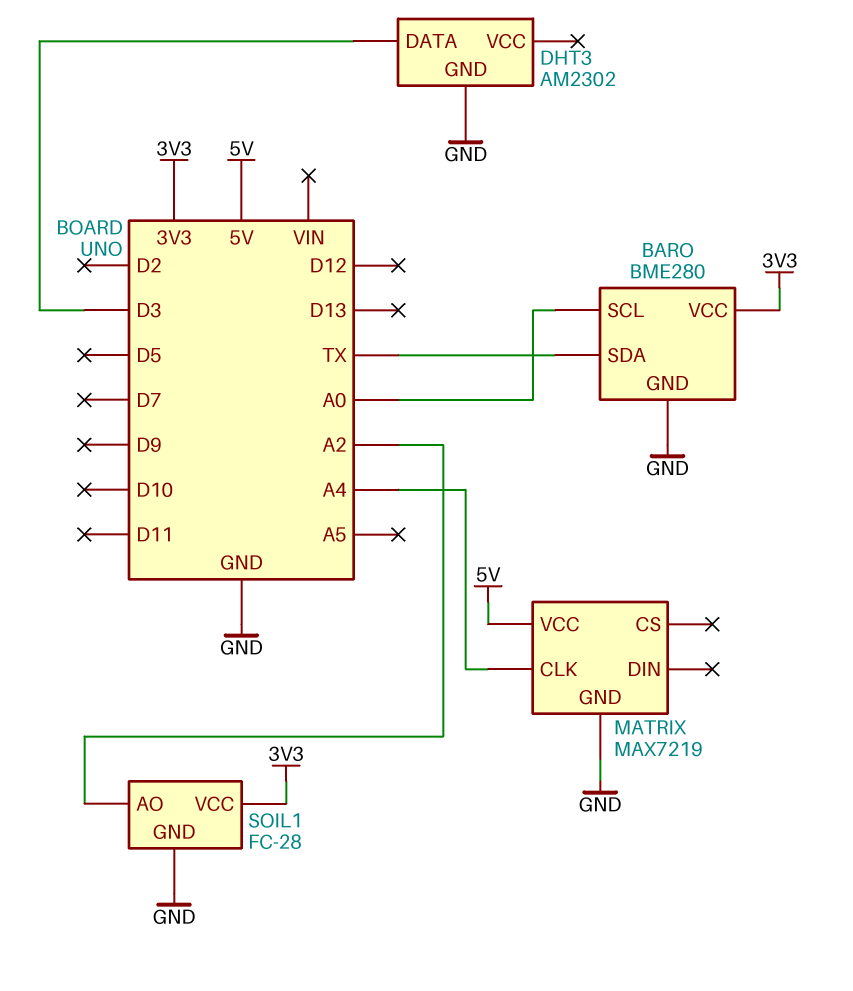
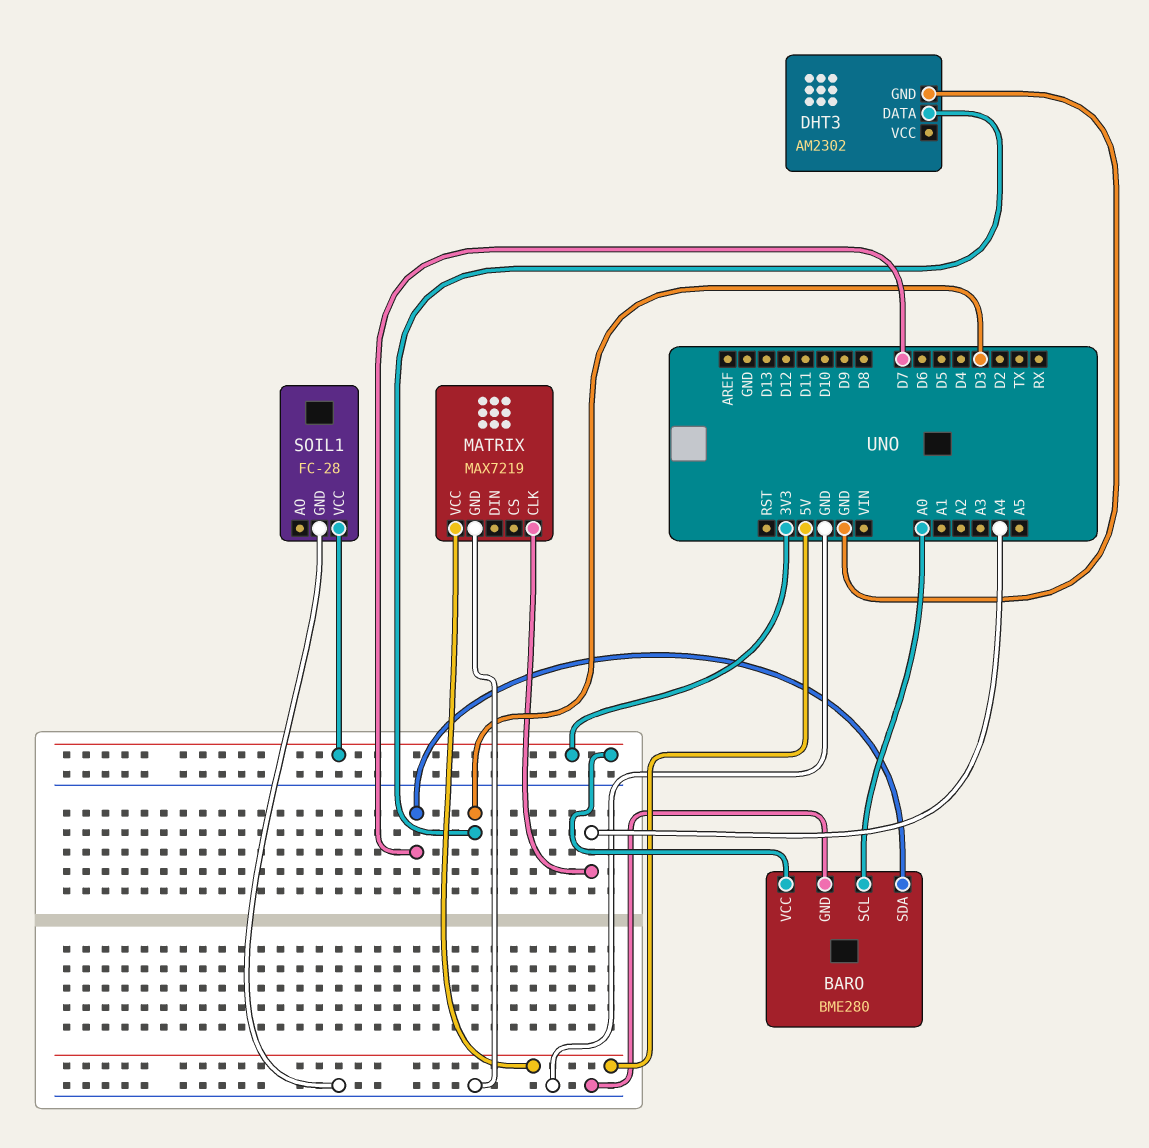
BARO pin SDA: TX -> D7
SOIL1 pin AO: A2 -> none

